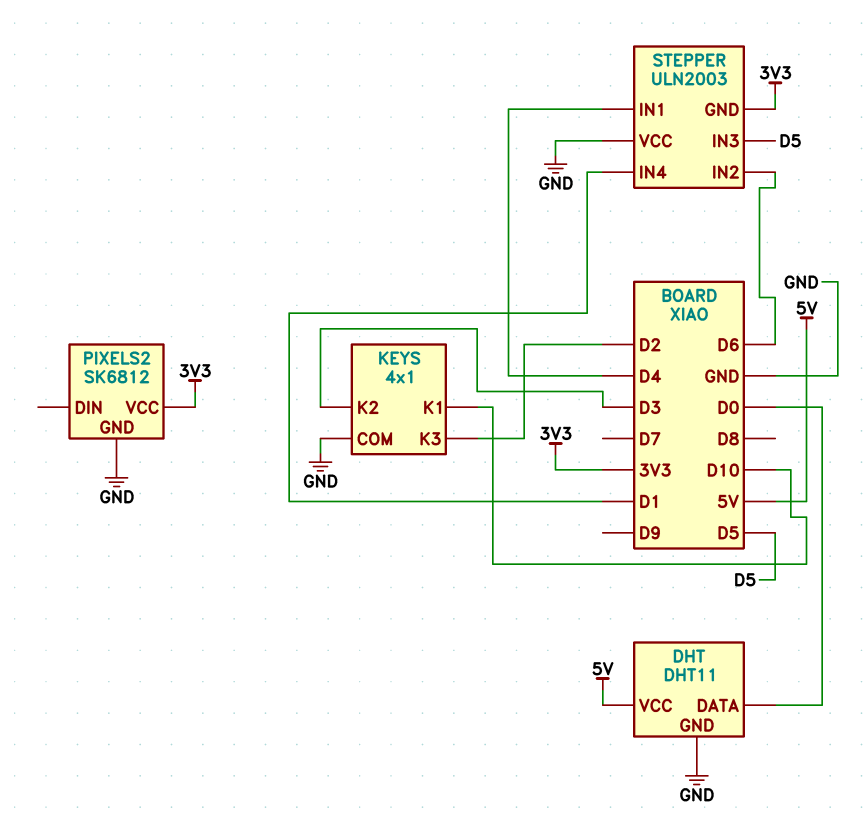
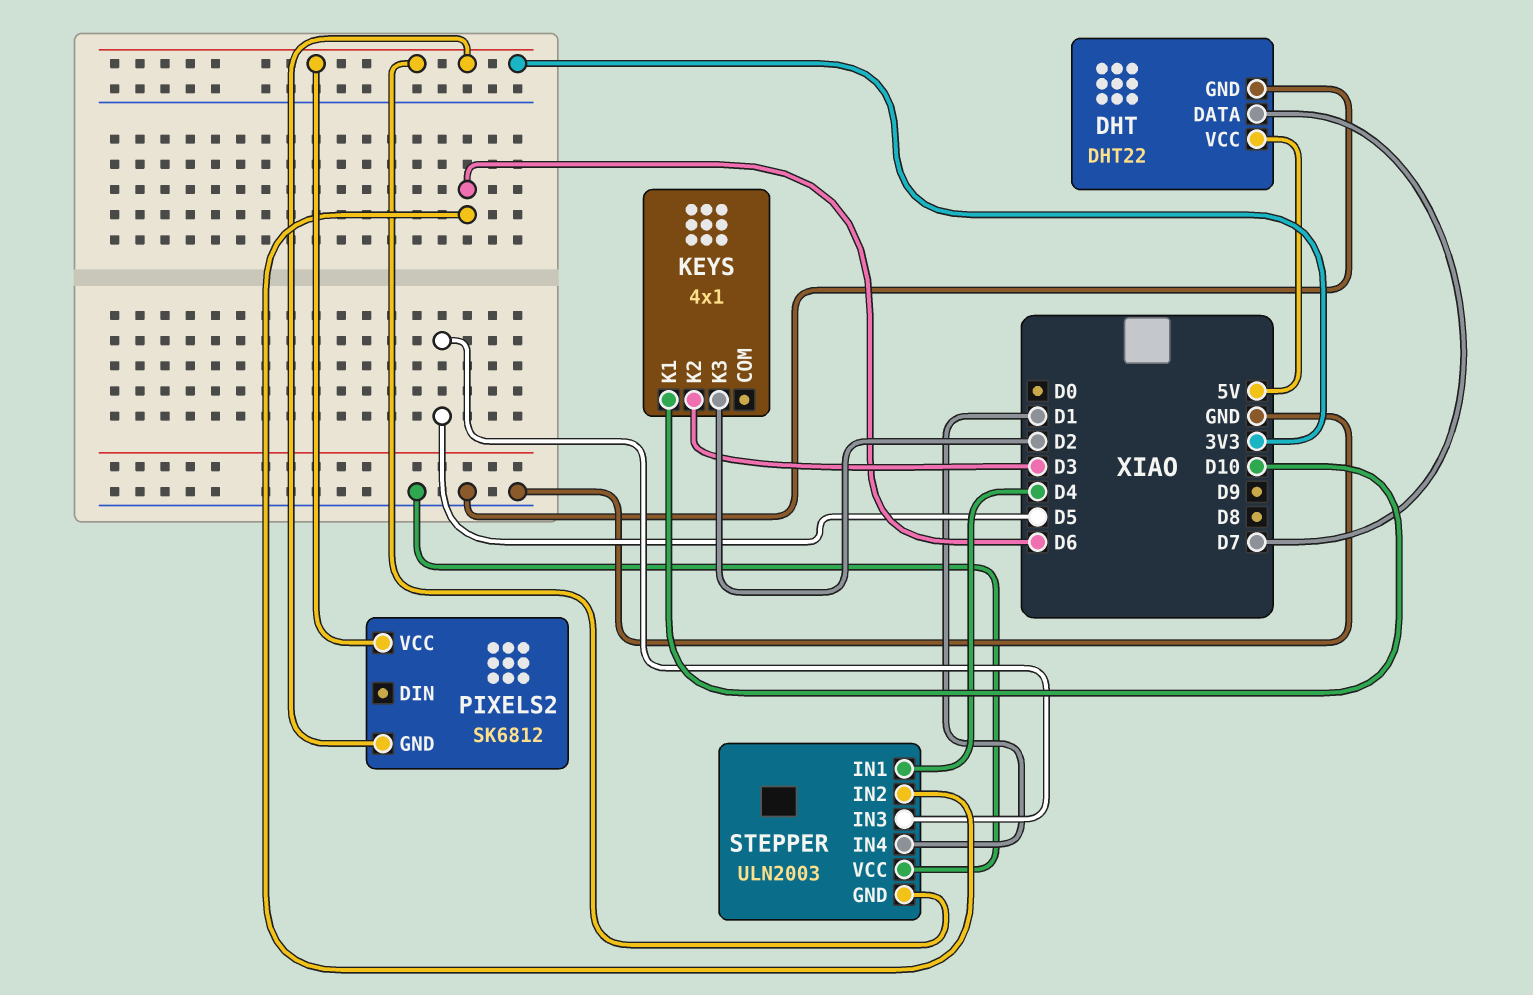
DHT: DHT11 -> DHT22
DHT pin DATA: D0 -> D7
KEYS pin COM: GND -> none
PIXELS2 pin GND: GND -> 3V3

